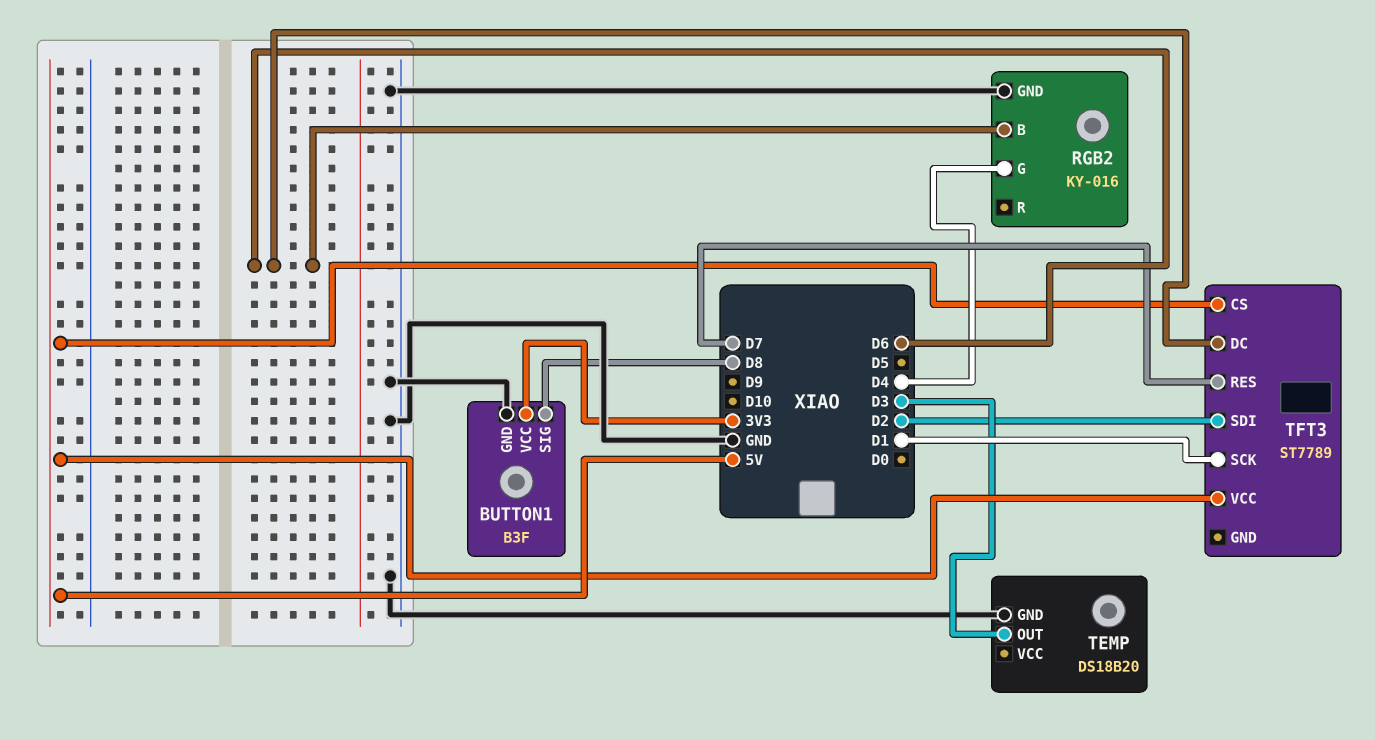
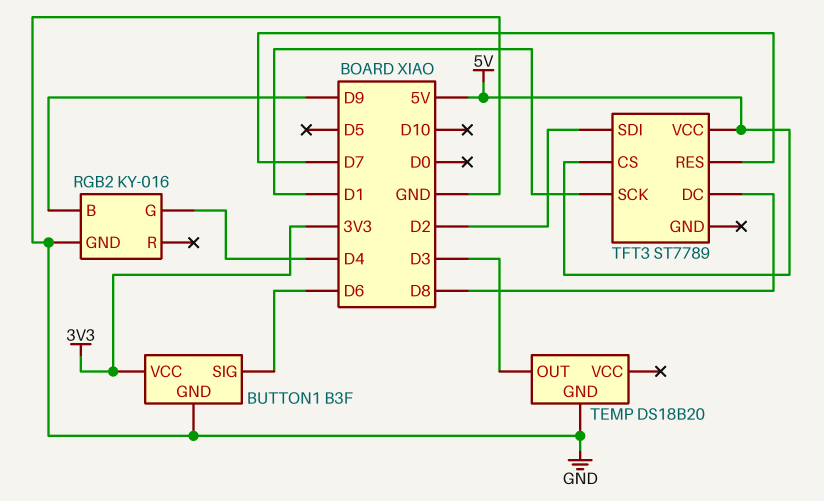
BUTTON1 pin SIG: D8 -> D6
RGB2 pin B: D6 -> D9
TFT3 pin DC: D6 -> D8

